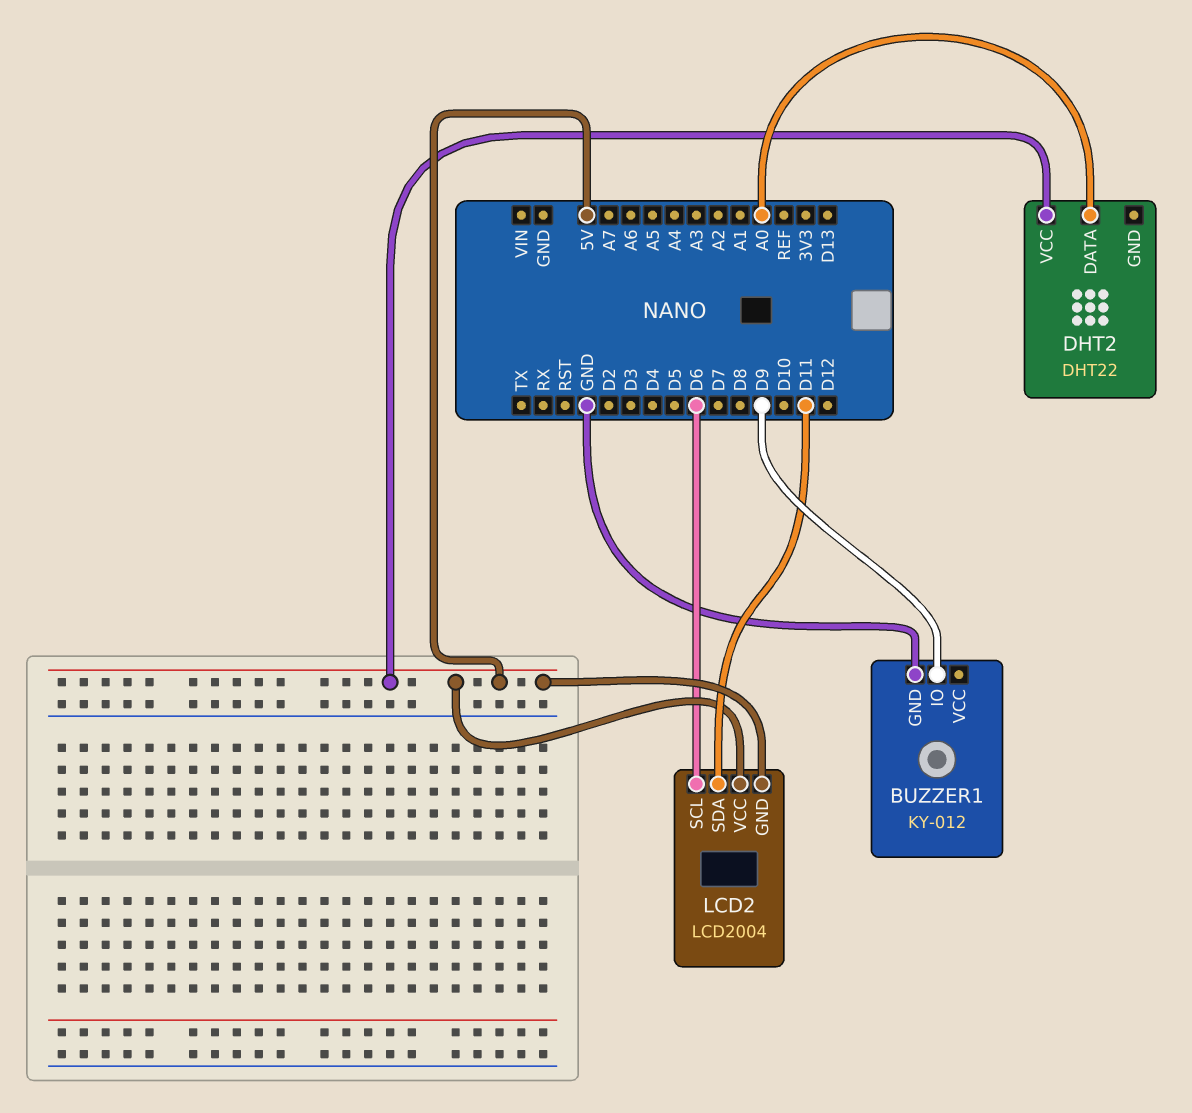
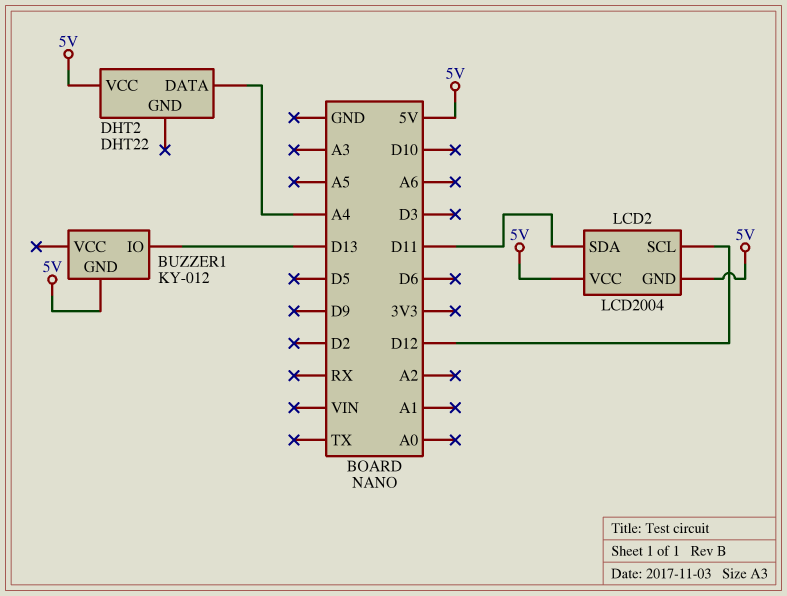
BUZZER1 pin GND: GND -> 5V
BUZZER1 pin IO: D9 -> D13
DHT2 pin DATA: A0 -> A4
LCD2 pin SCL: D6 -> D12

